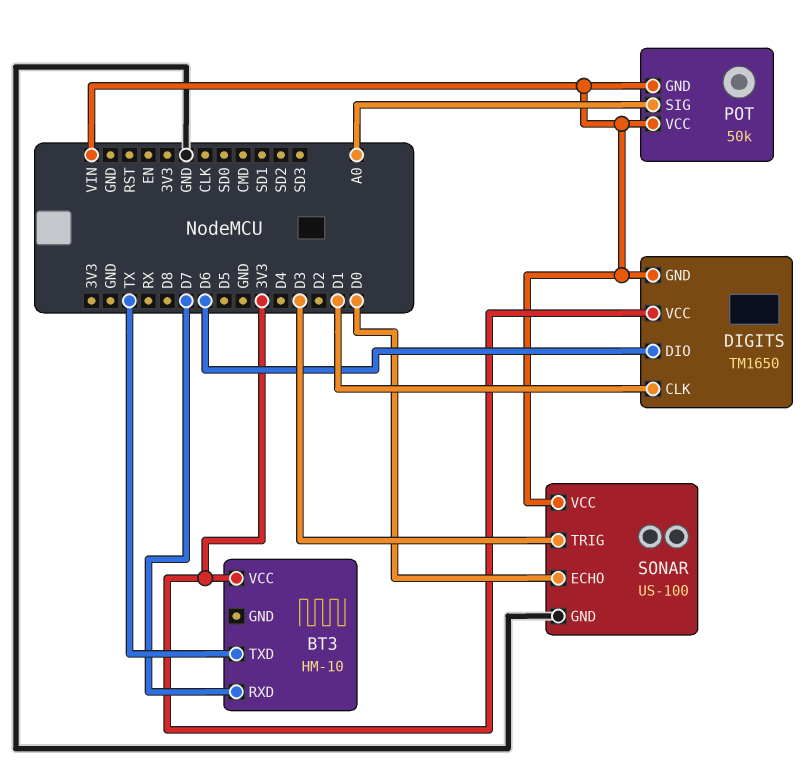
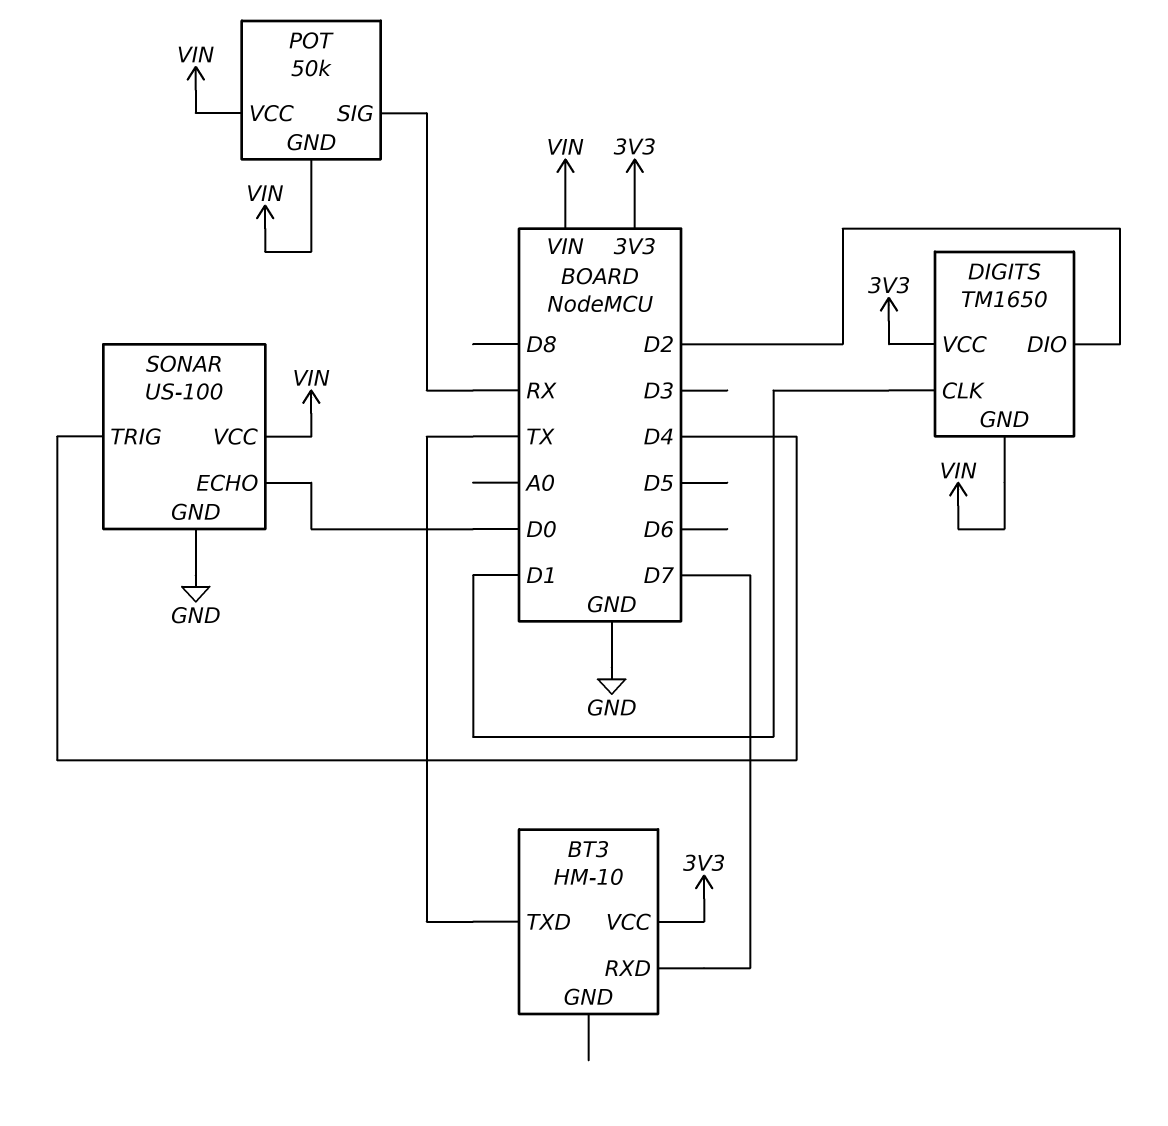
DIGITS pin DIO: D6 -> D2
POT pin SIG: A0 -> RX
SONAR pin TRIG: D3 -> D4

